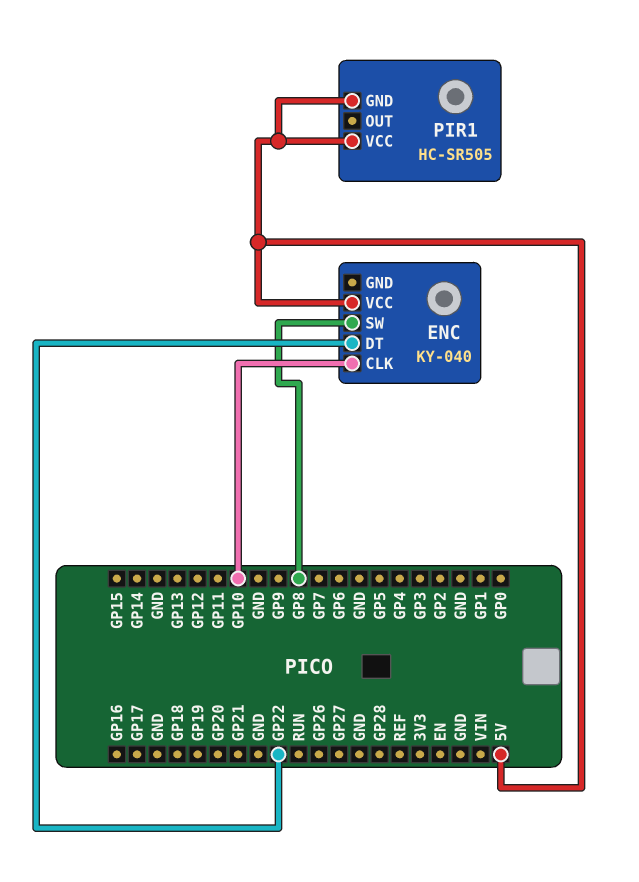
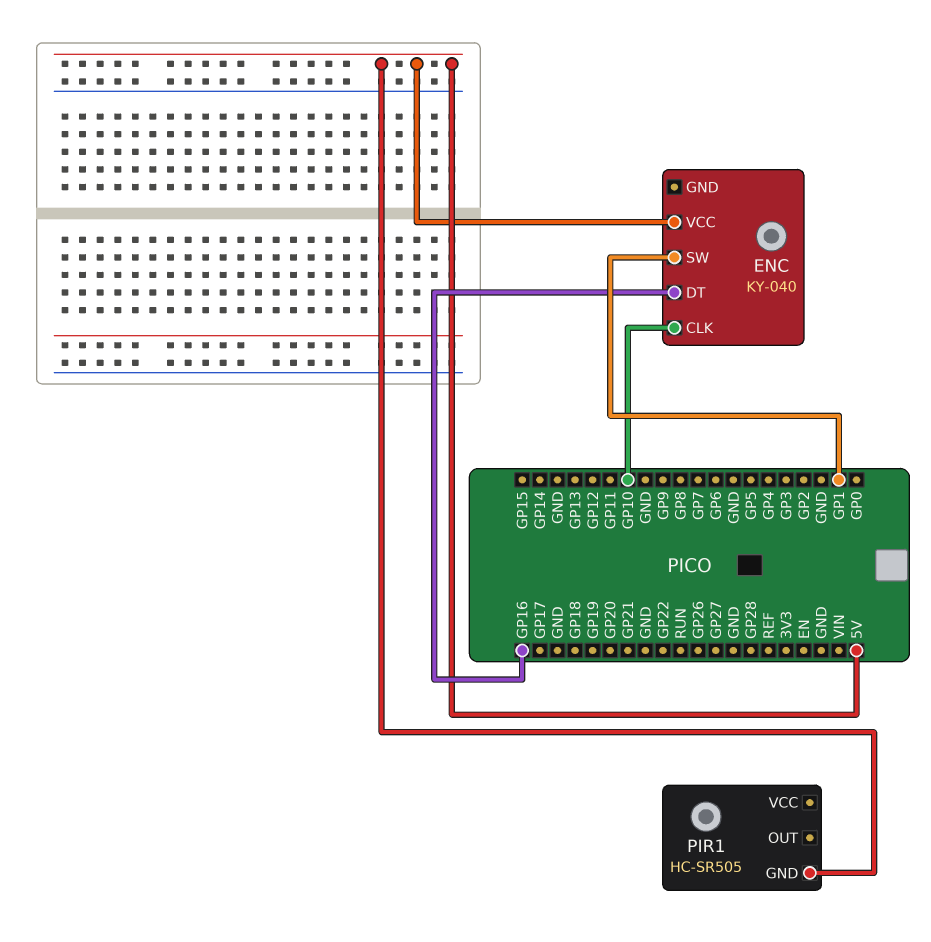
ENC pin DT: GP22 -> GP16
ENC pin SW: GP8 -> GP1
PIR1 pin VCC: 5V -> none

